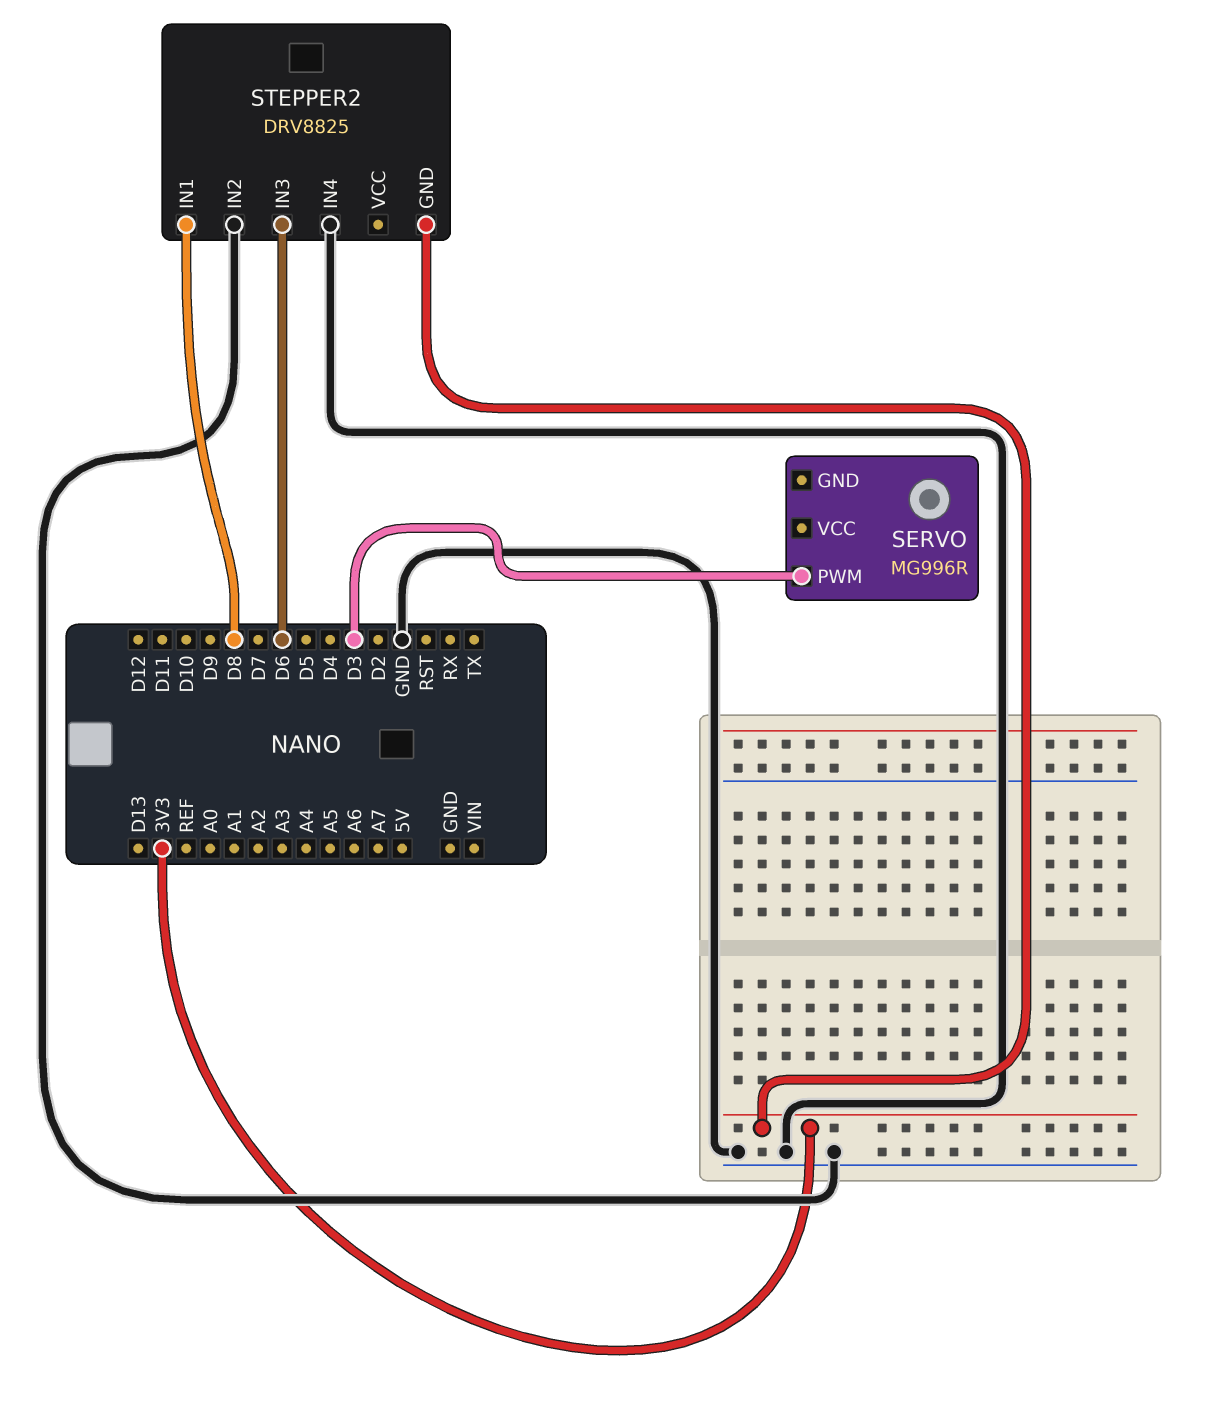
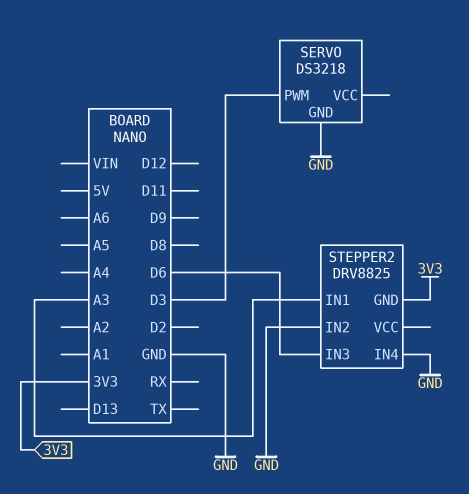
SERVO: MG996R -> DS3218
SERVO pin GND: none -> GND
STEPPER2 pin IN1: D8 -> A3

